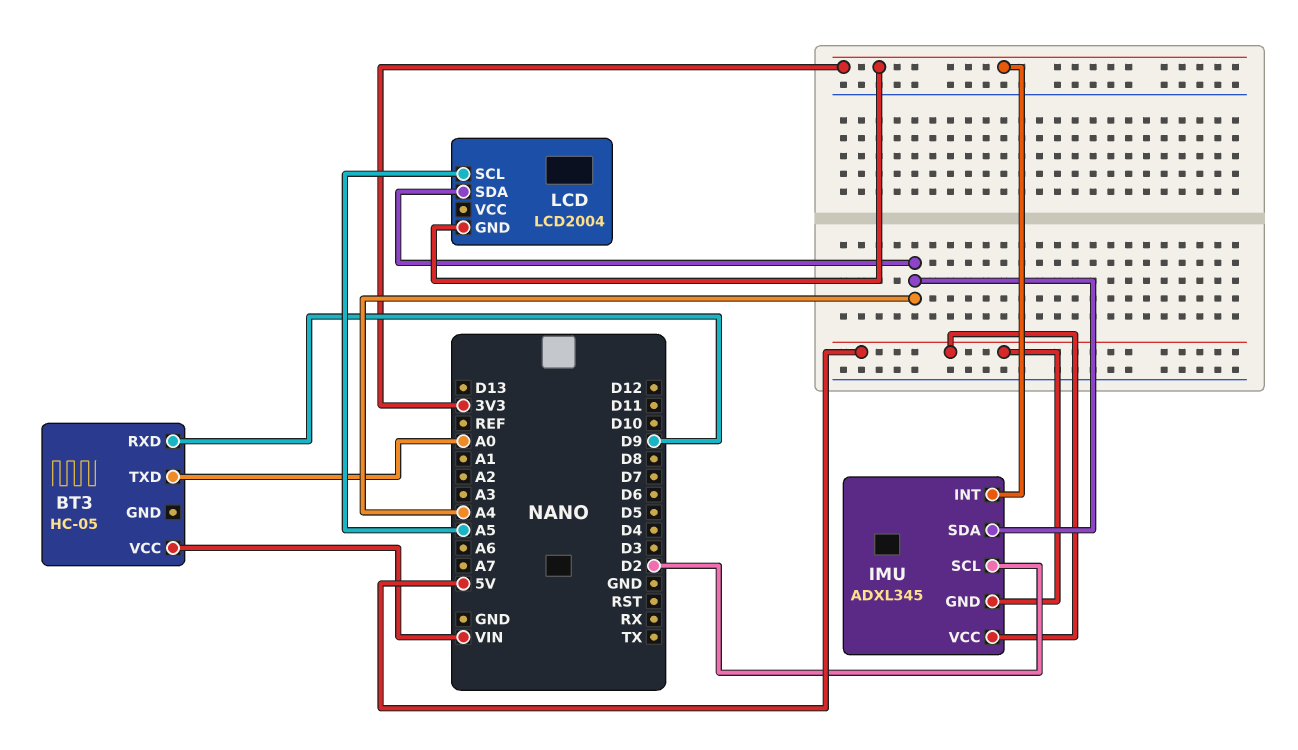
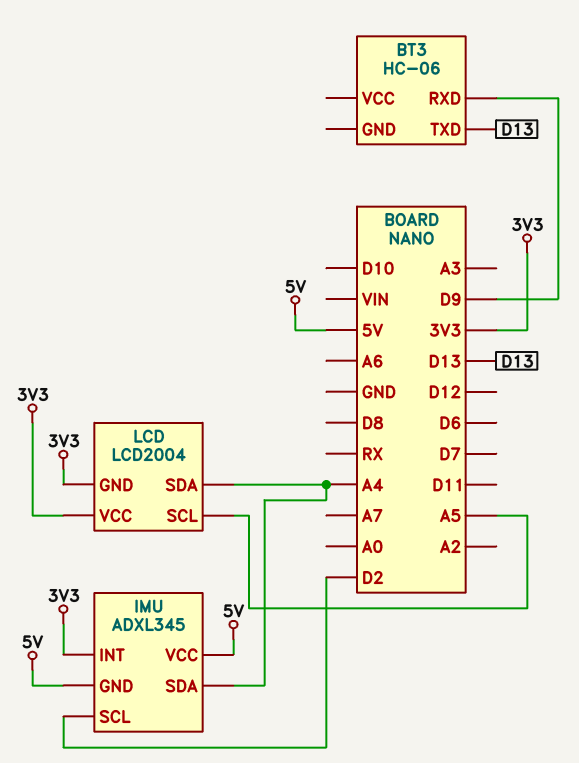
BT3: HC-05 -> HC-06
BT3 pin TXD: A0 -> D13
BT3 pin VCC: VIN -> none
LCD pin VCC: none -> 3V3

